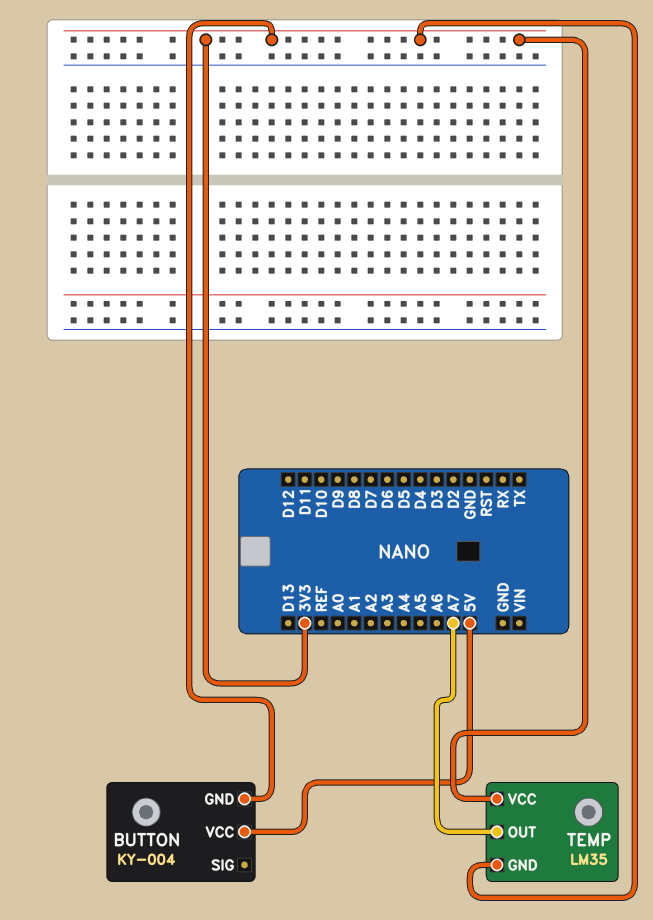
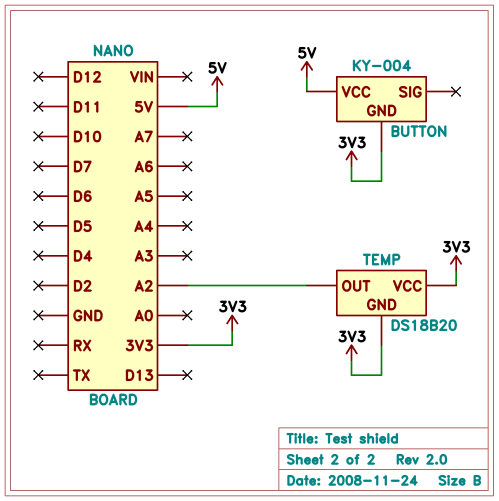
TEMP: LM35 -> DS18B20
TEMP pin OUT: A7 -> A2

